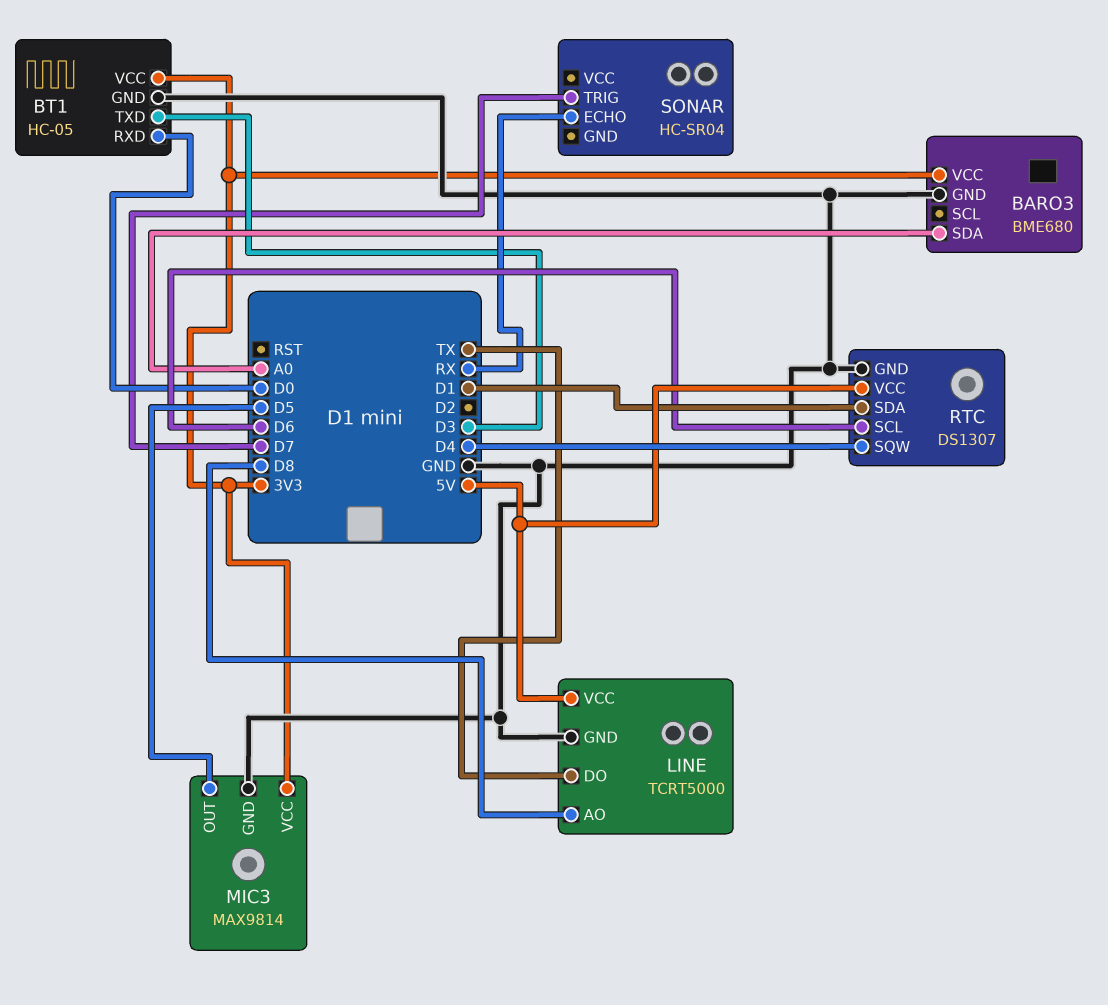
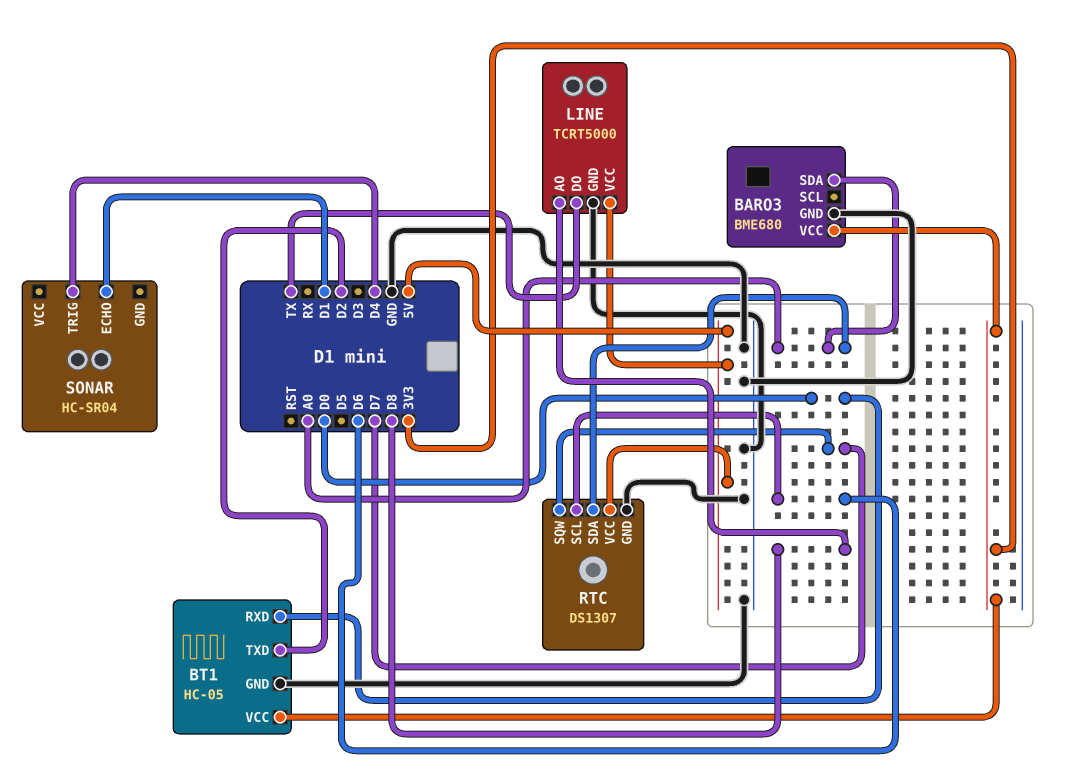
BT1 pin TXD: D3 -> D2
MIC3: MAX9814 -> none
MIC3 pin GND: GND -> none
MIC3 pin OUT: D5 -> none
MIC3 pin VCC: 3V3 -> none
RTC pin SDA: D1 -> A0
RTC pin SQW: D4 -> D7
SONAR pin ECHO: RX -> D1
SONAR pin TRIG: D7 -> D4

